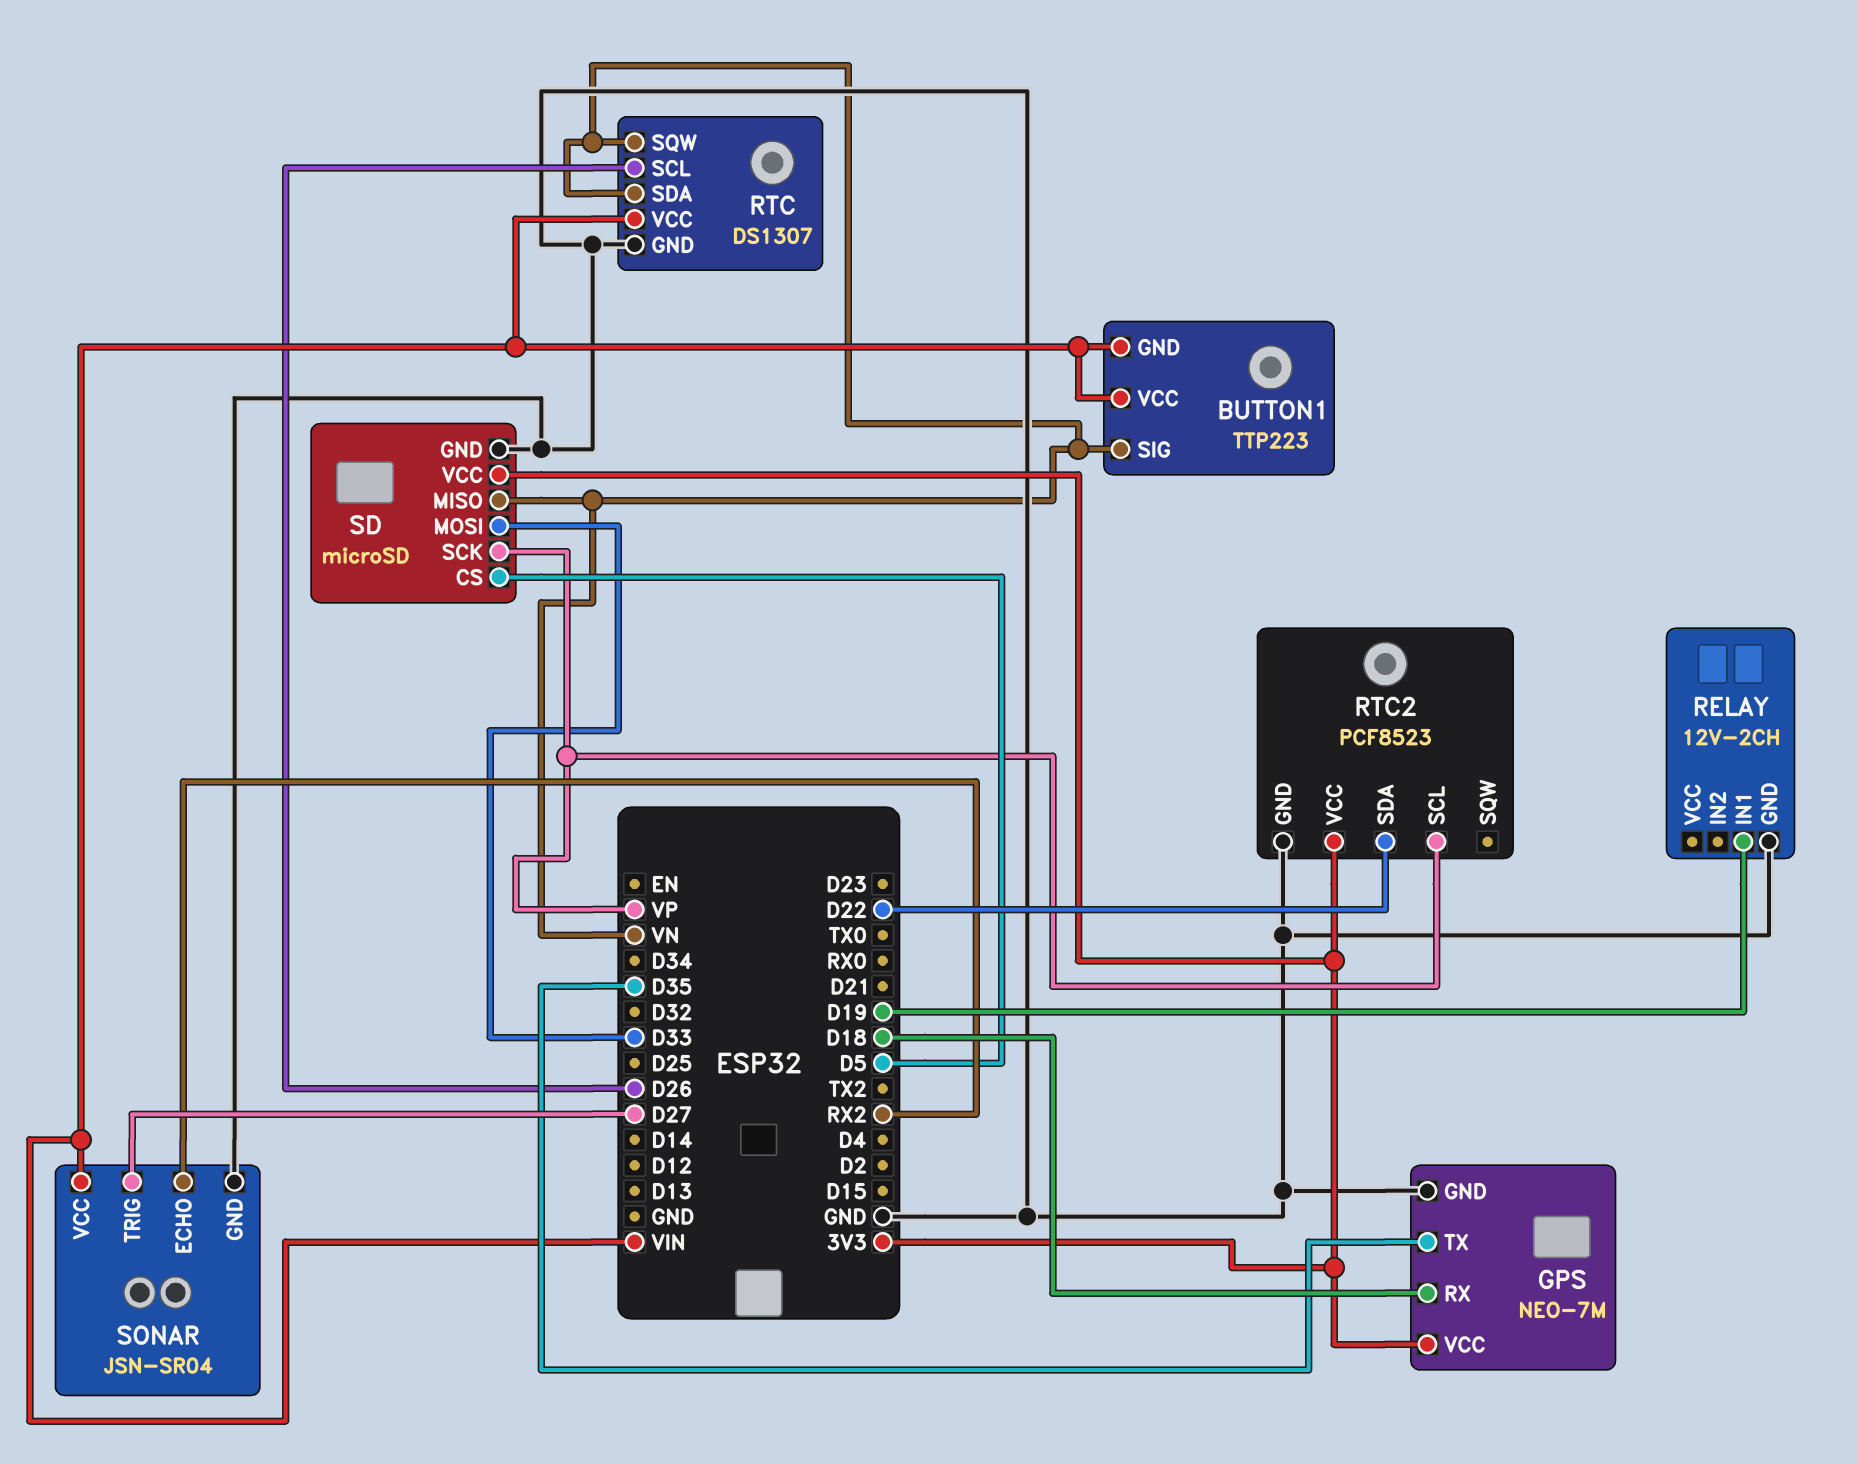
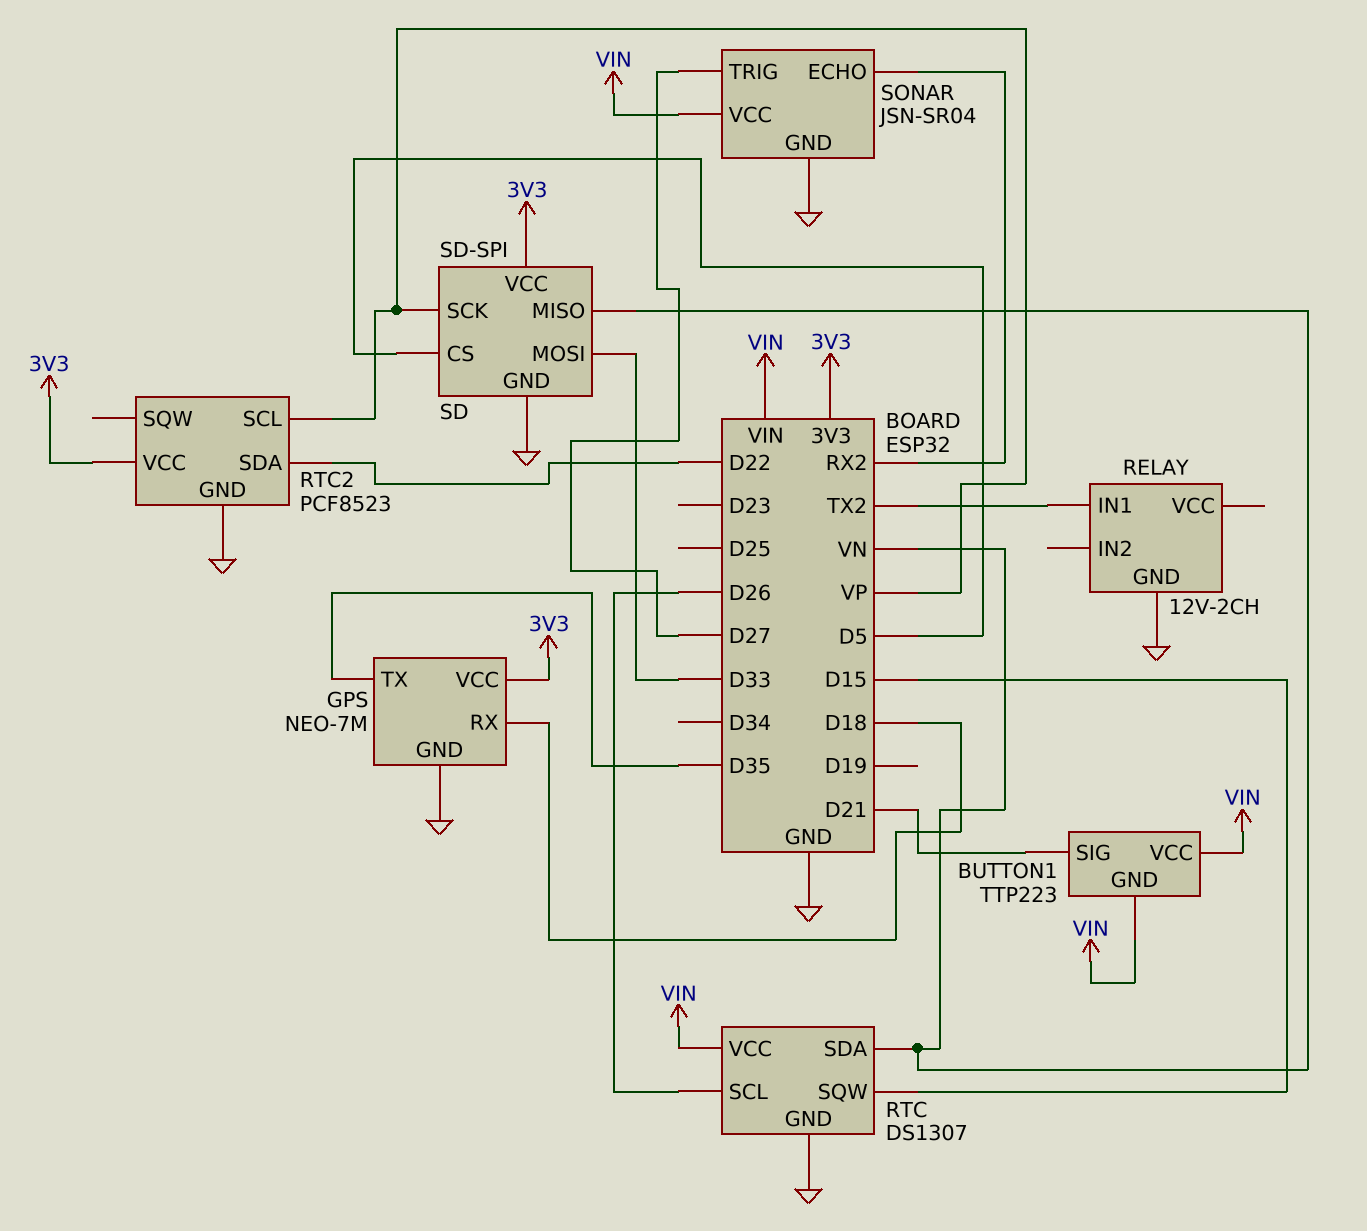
BUTTON1 pin SIG: VN -> D21
RELAY pin IN1: D19 -> TX2
RTC pin SQW: VN -> D15
SD: microSD -> SD-SPI

